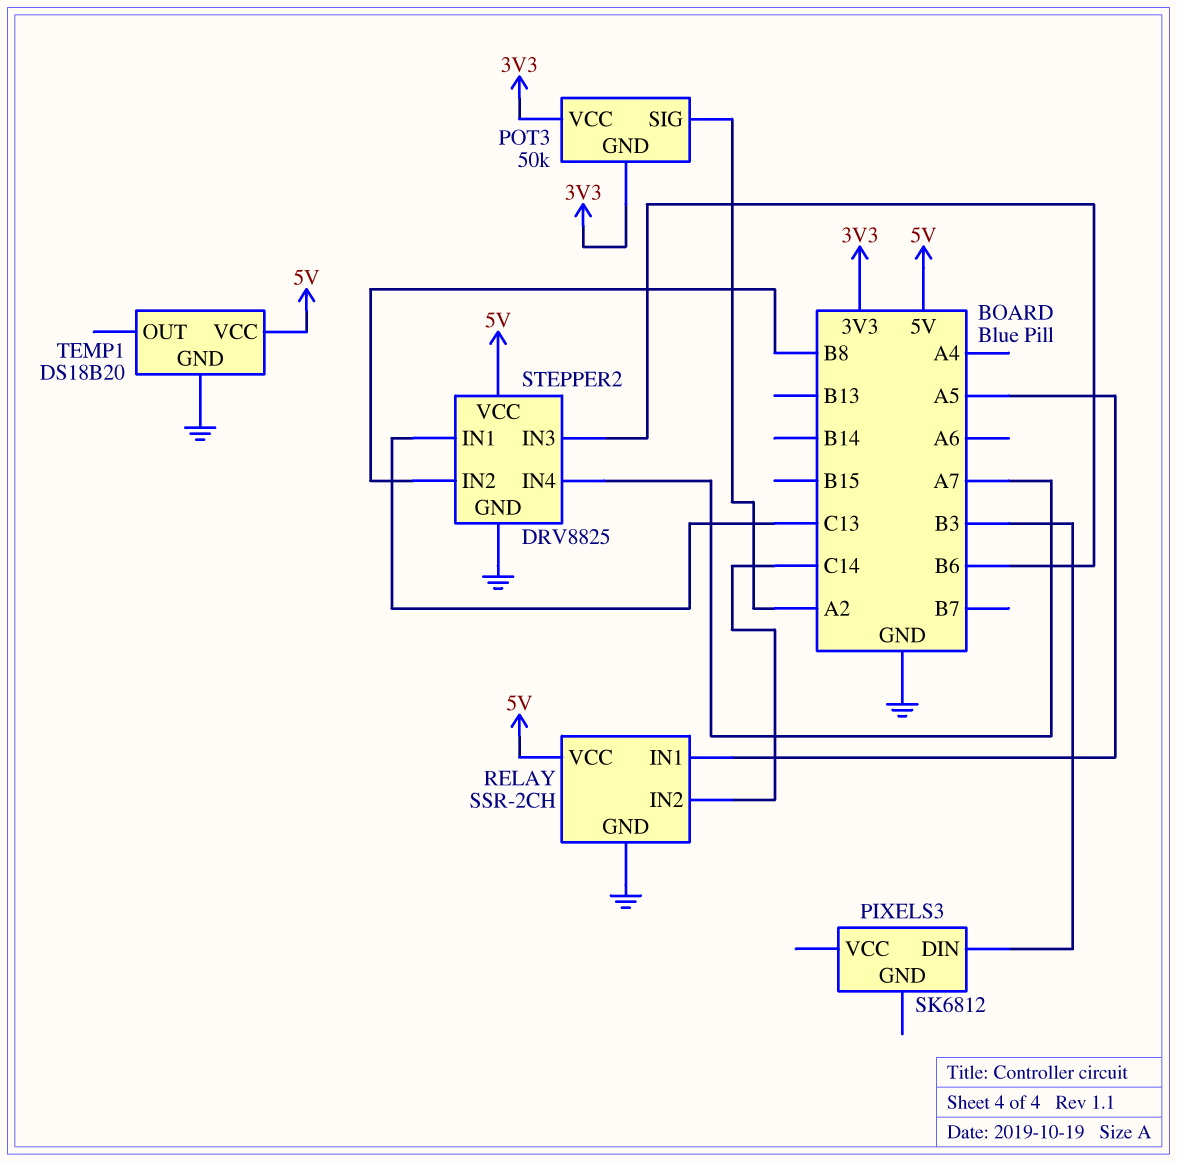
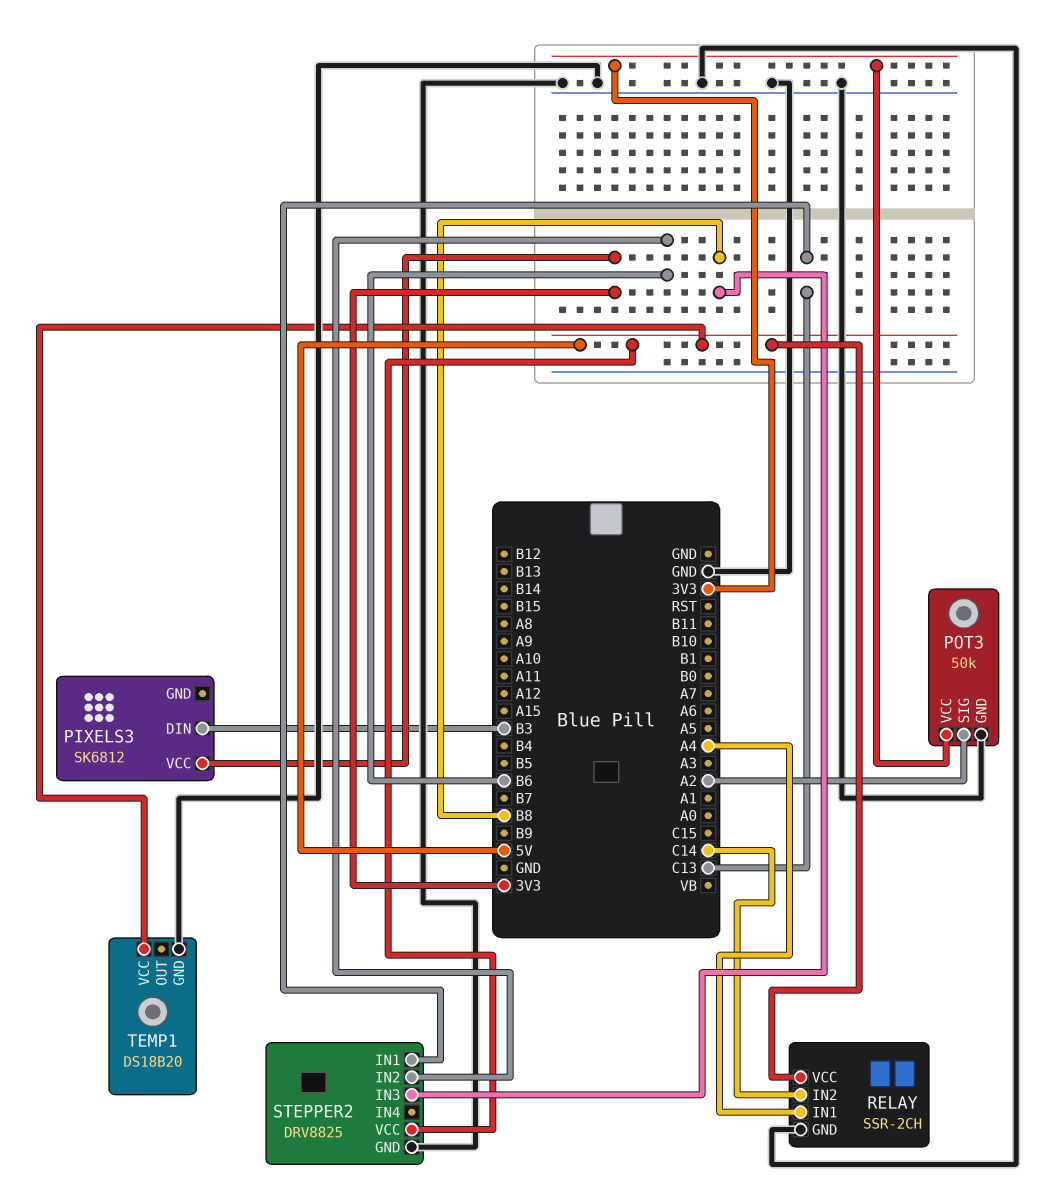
PIXELS3 pin VCC: none -> 3V3
POT3 pin GND: 3V3 -> GND
RELAY pin IN1: A5 -> A4
STEPPER2 pin IN2: B8 -> B6
STEPPER2 pin IN3: B6 -> B8
STEPPER2 pin IN4: A7 -> none

